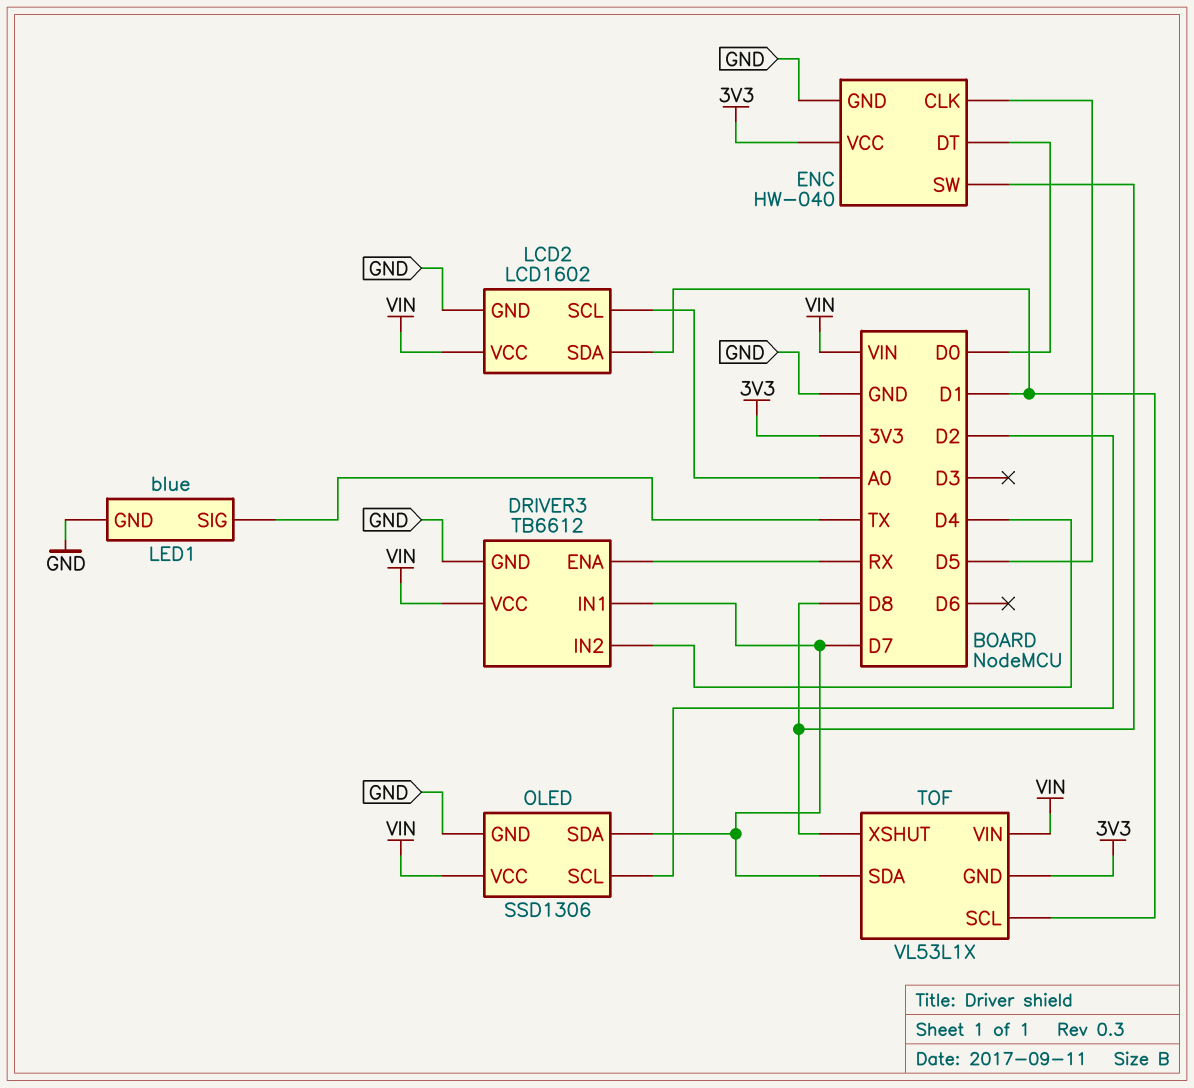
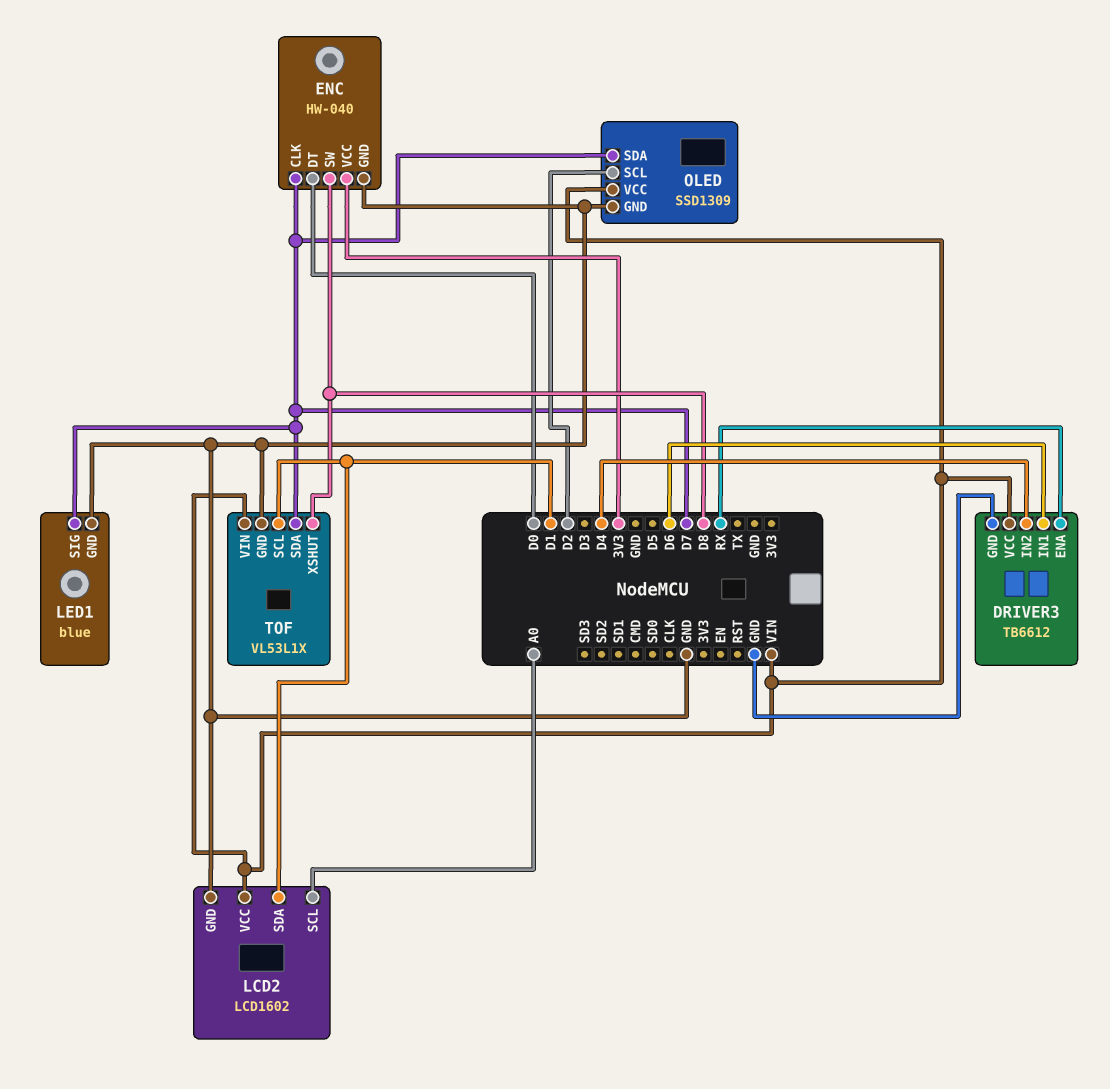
DRIVER3 pin IN1: D7 -> D6
ENC pin CLK: D5 -> D7
LED1 pin SIG: TX -> D7
OLED: SSD1306 -> SSD1309
TOF pin GND: 3V3 -> GND

